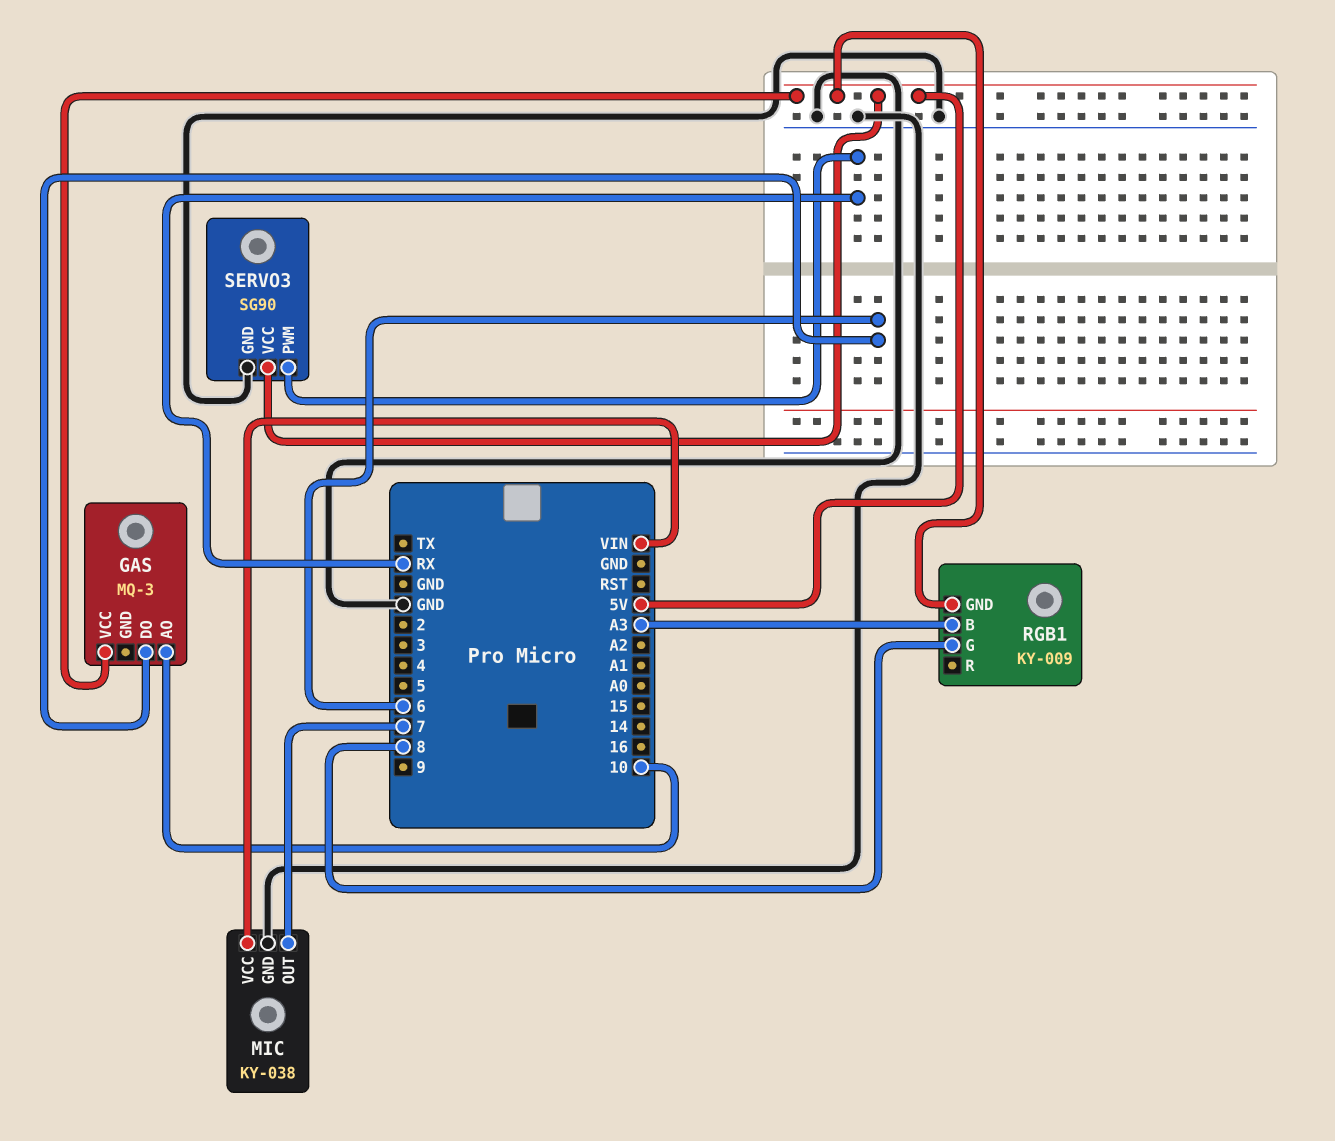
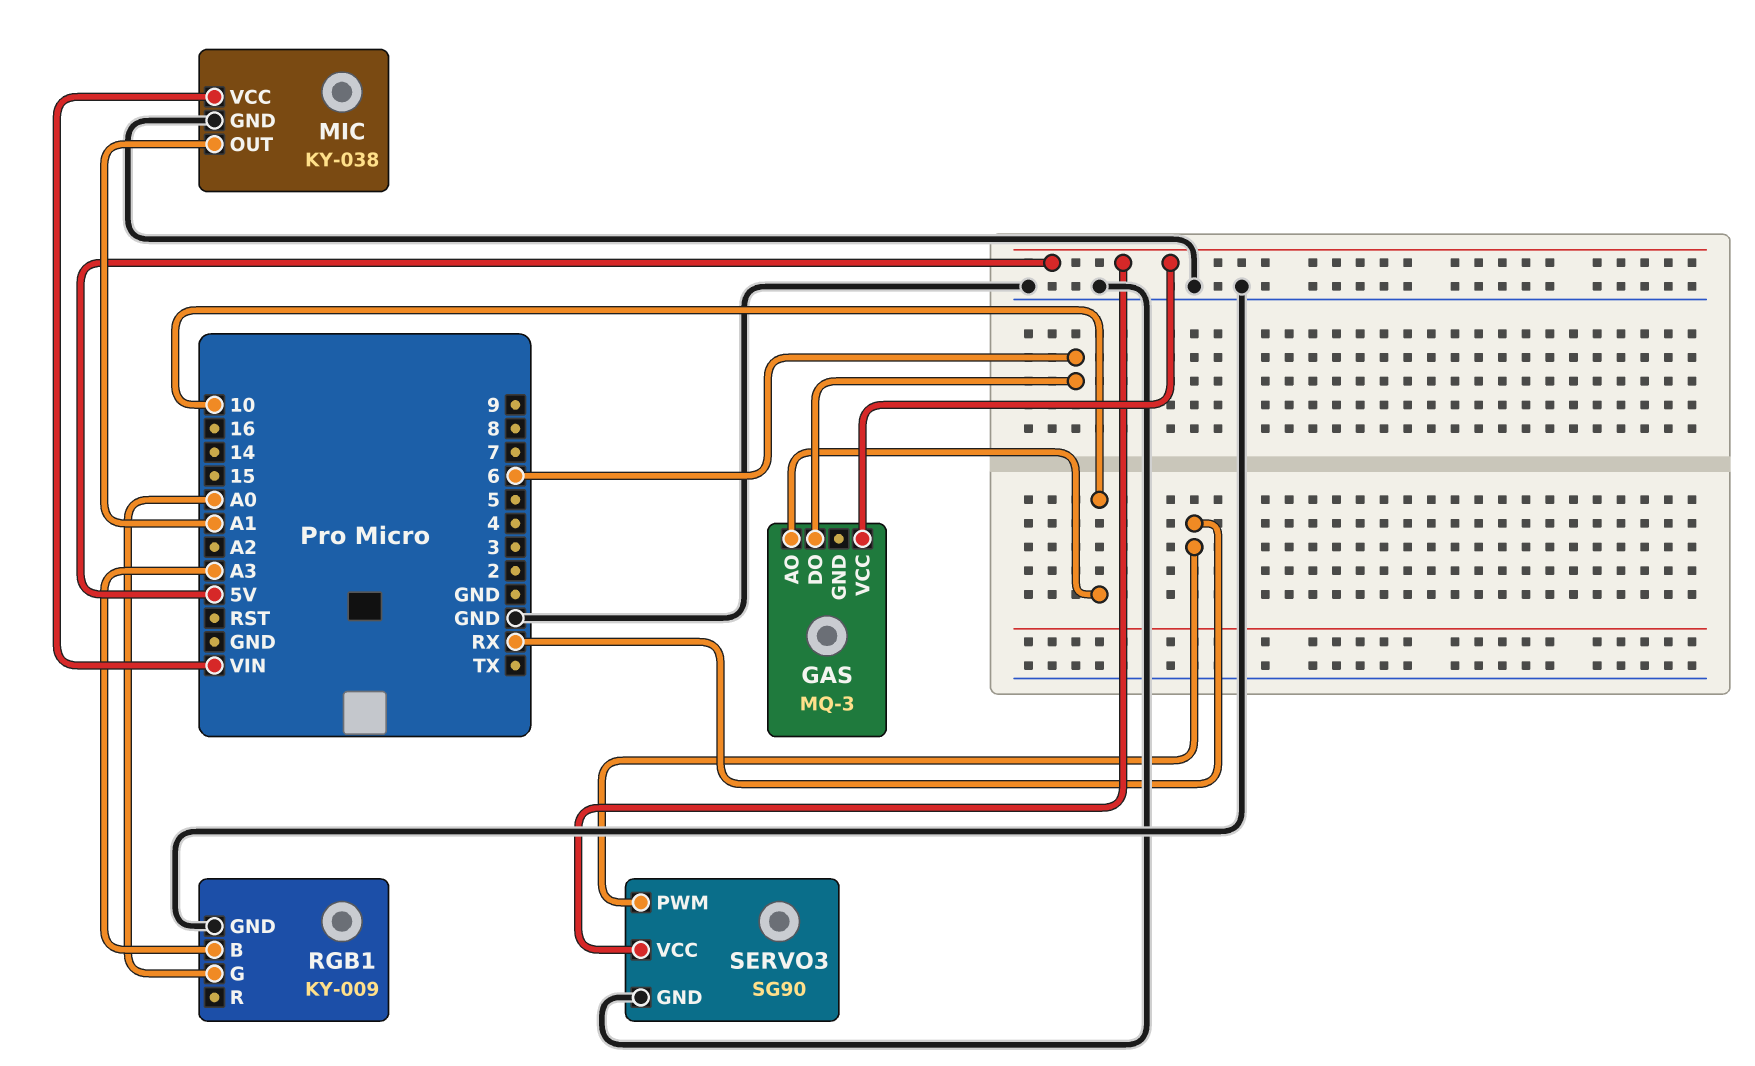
MIC pin OUT: 7 -> A1
RGB1 pin G: 8 -> A0
RGB1 pin GND: 5V -> GND

